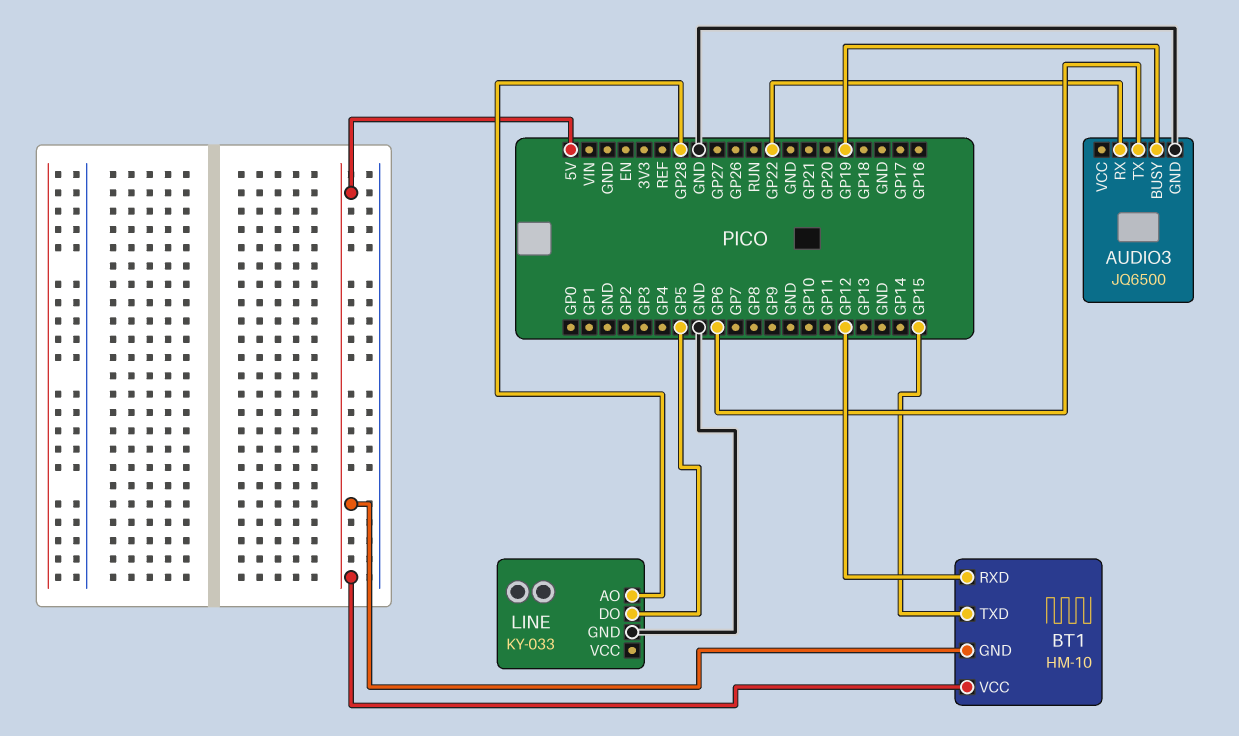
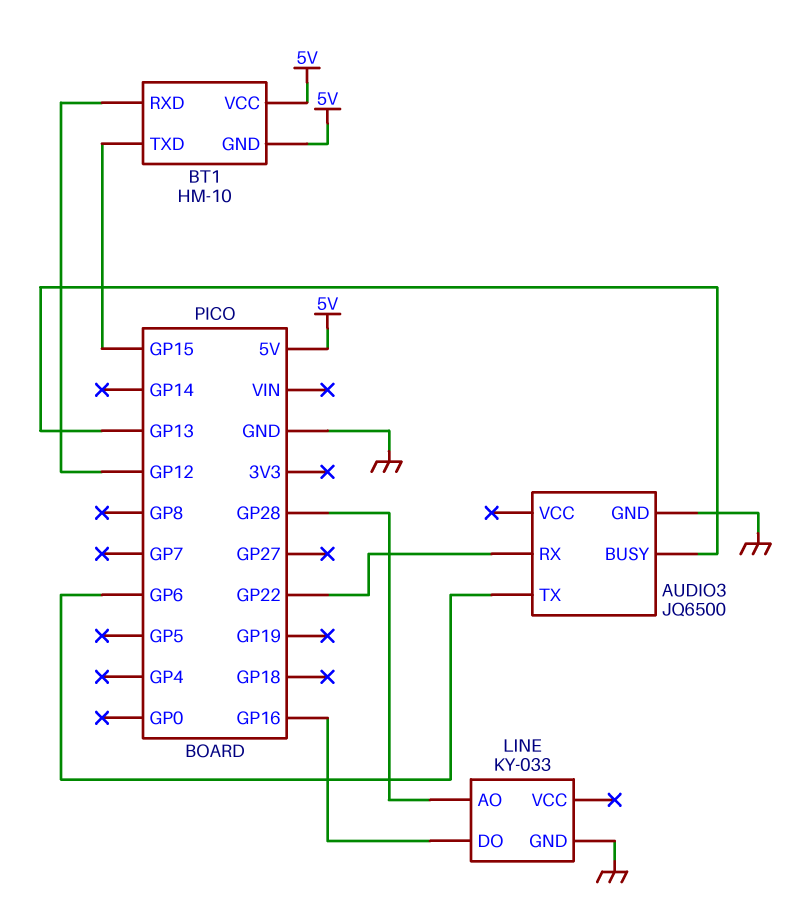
AUDIO3 pin BUSY: GP19 -> GP13
LINE pin DO: GP5 -> GP16

